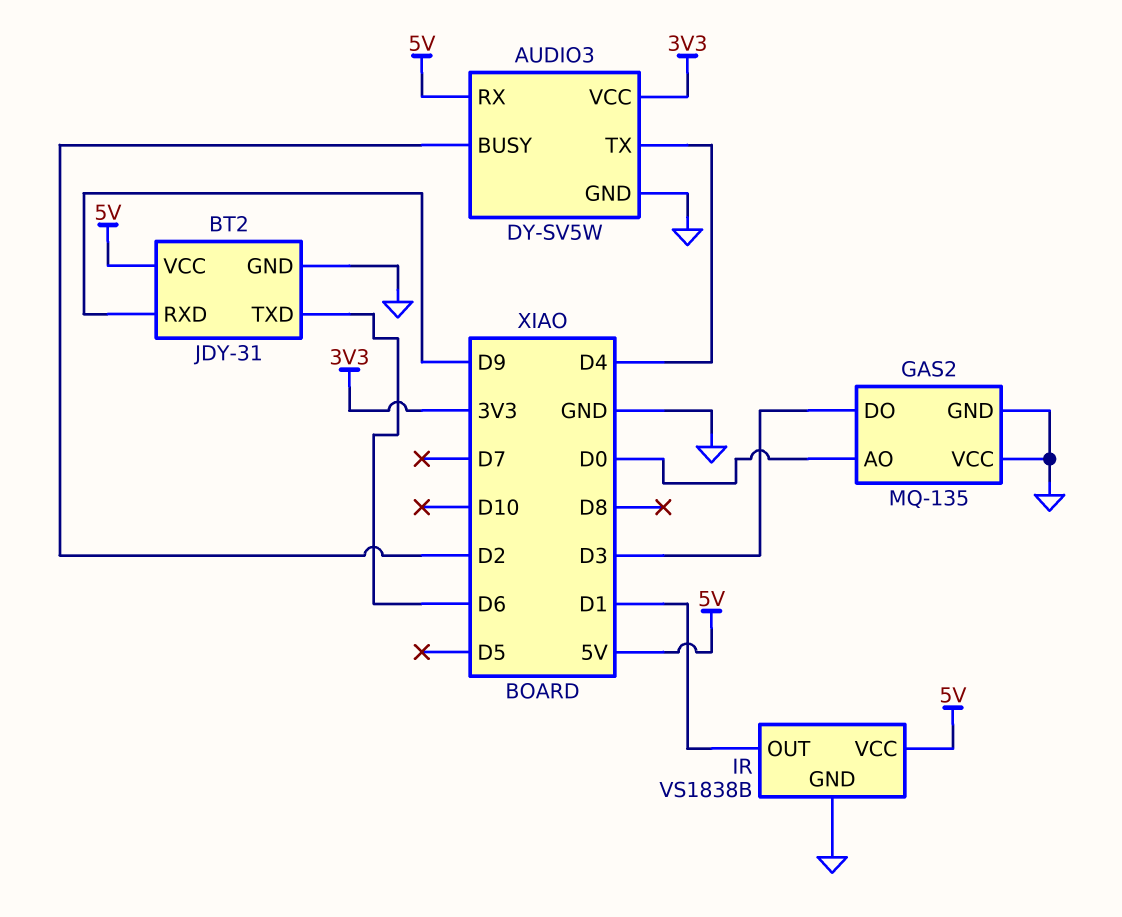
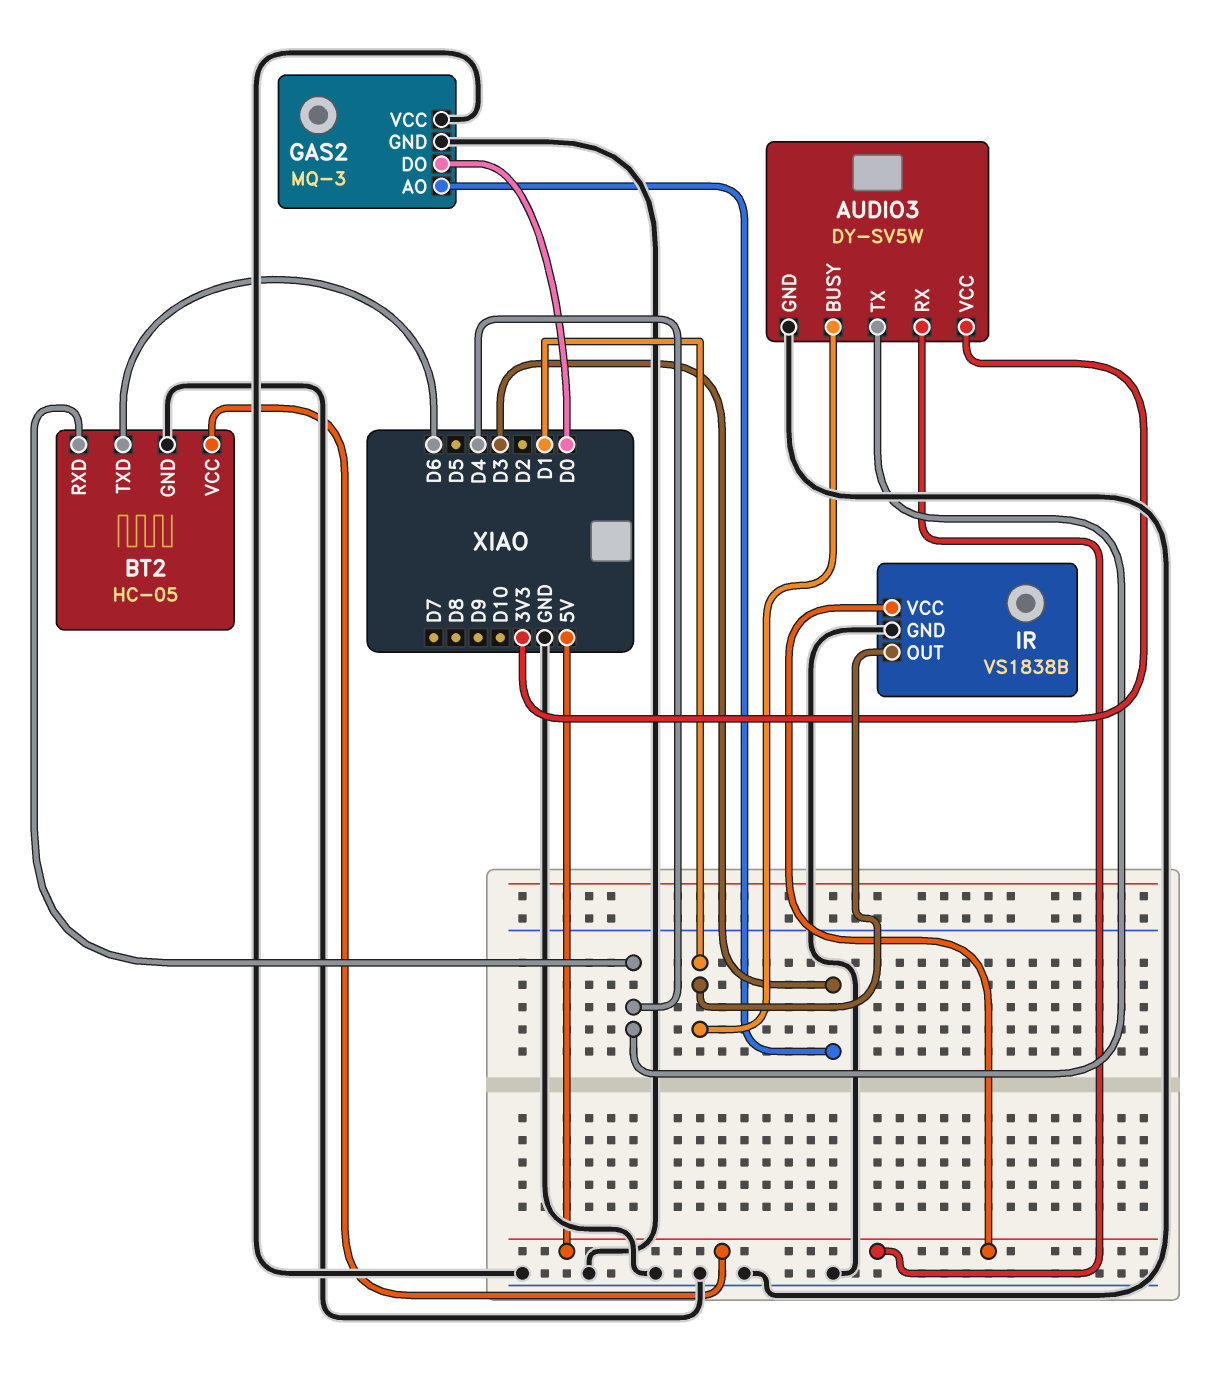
AUDIO3 pin BUSY: D2 -> D1
BT2: JDY-31 -> HC-05
BT2 pin RXD: D9 -> D4
GAS2: MQ-135 -> MQ-3
GAS2 pin AO: D0 -> D3
GAS2 pin DO: D3 -> D0

